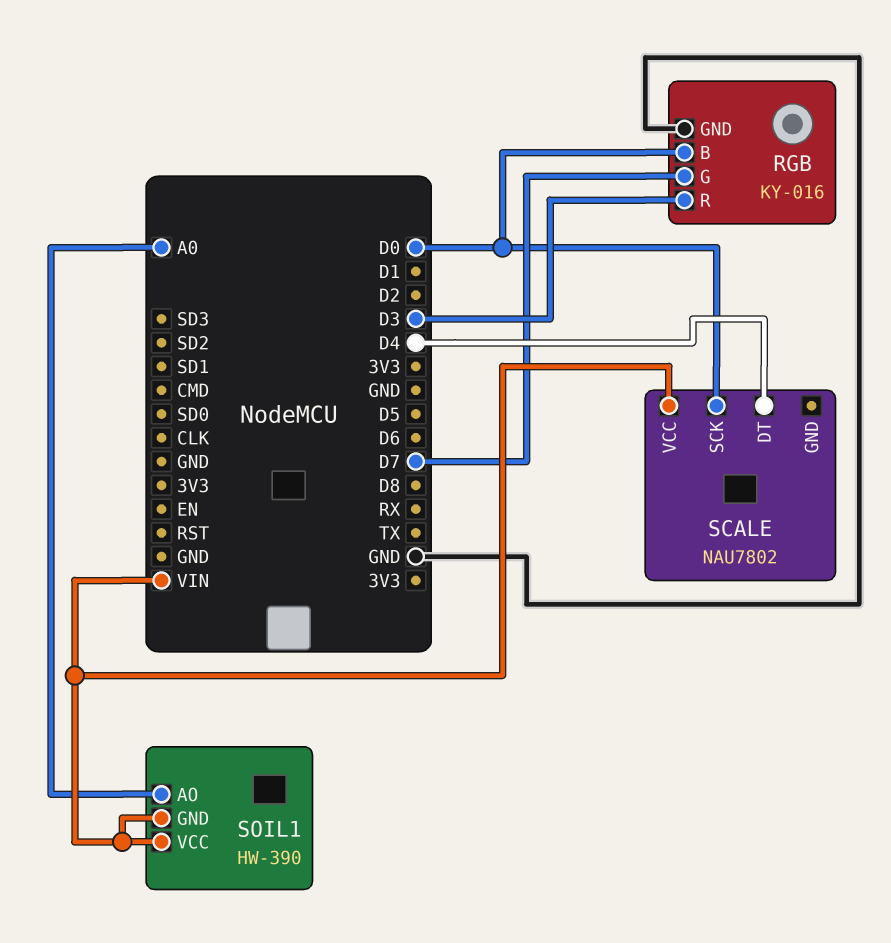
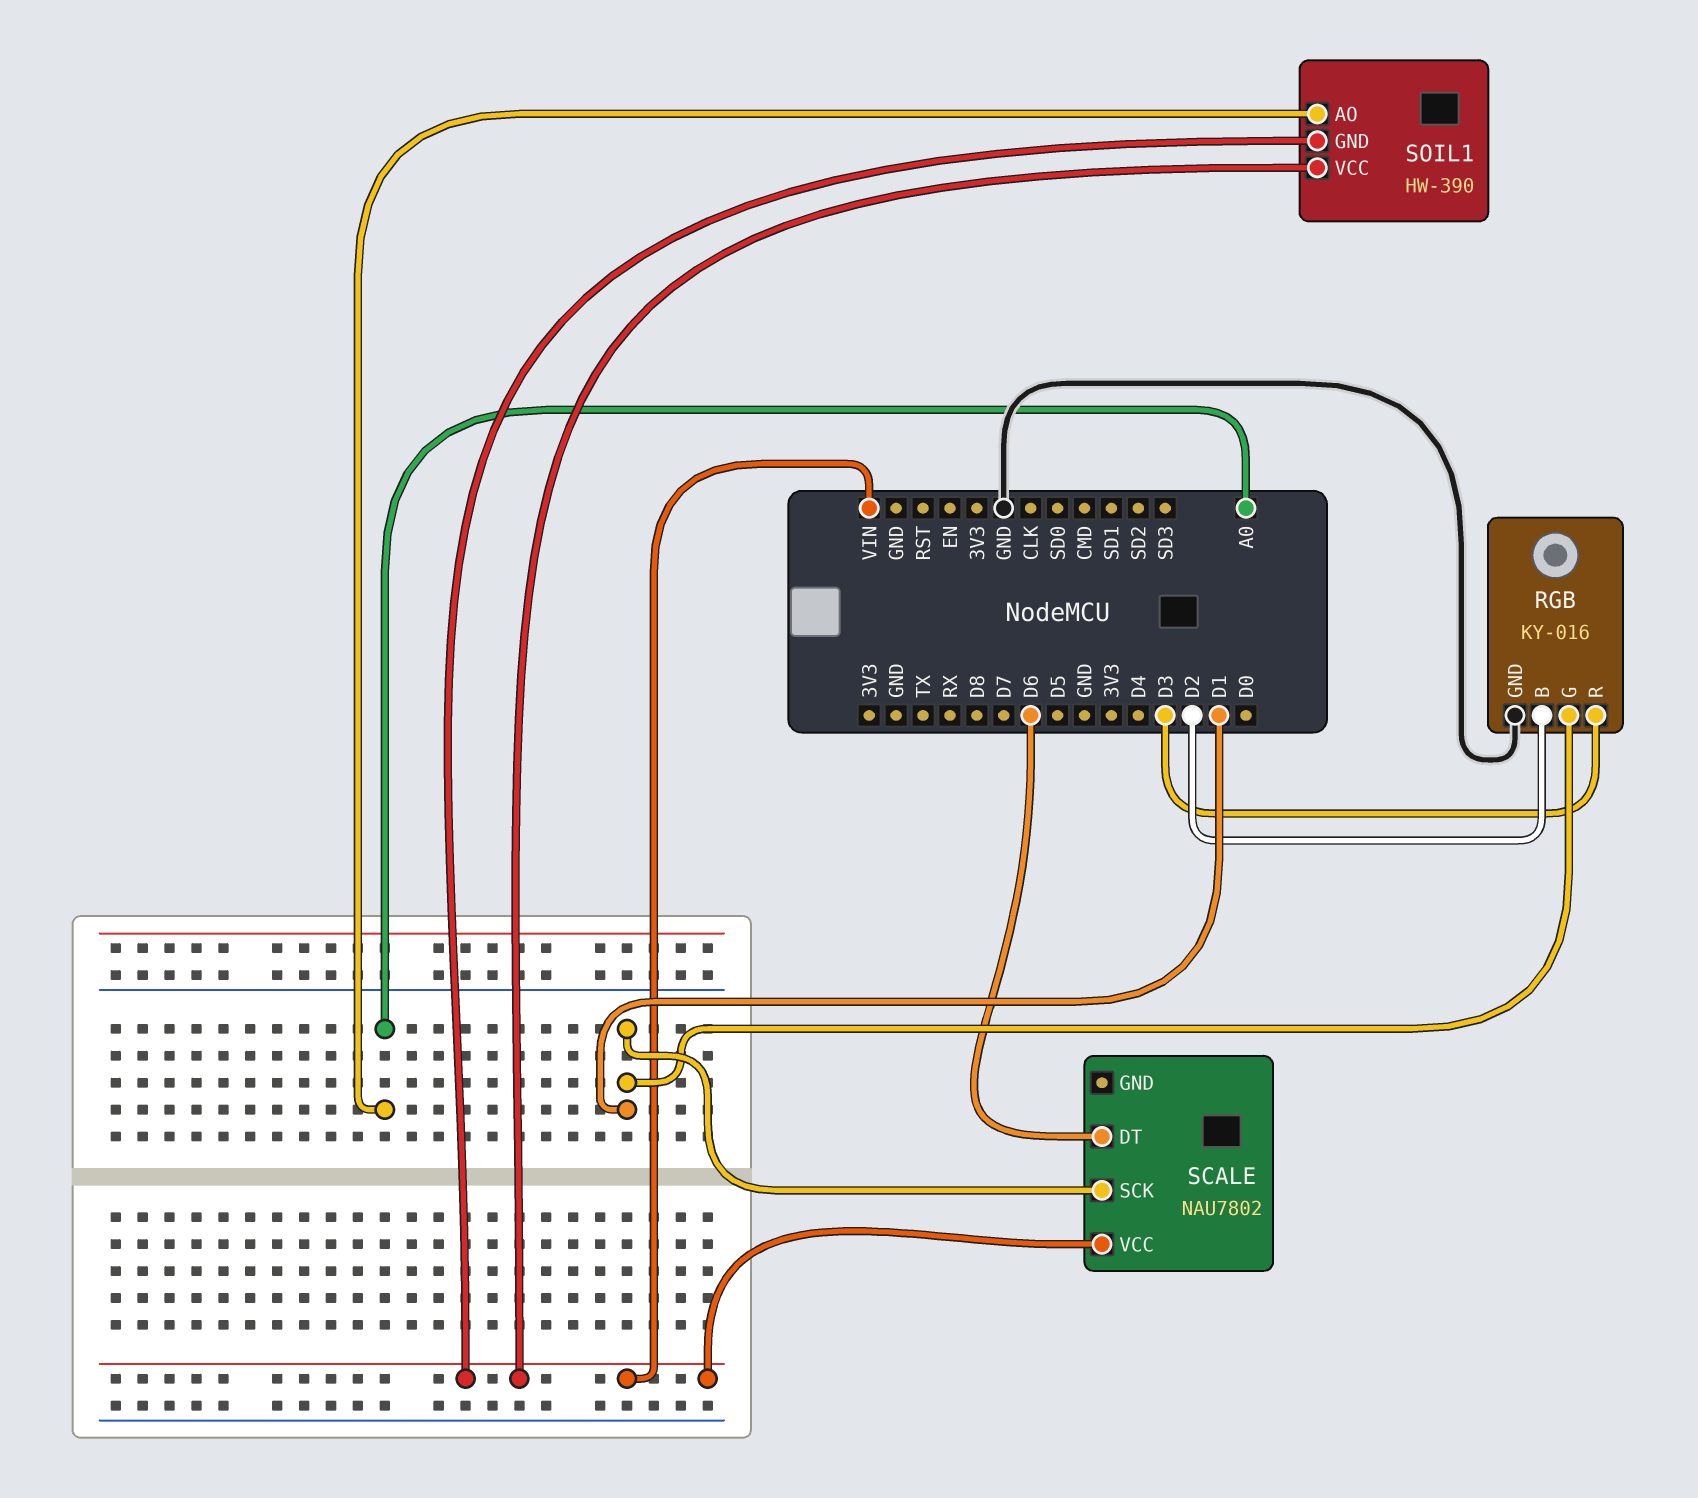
RGB pin B: D0 -> D2
RGB pin G: D7 -> D1
SCALE pin DT: D4 -> D6
SCALE pin SCK: D0 -> D1

